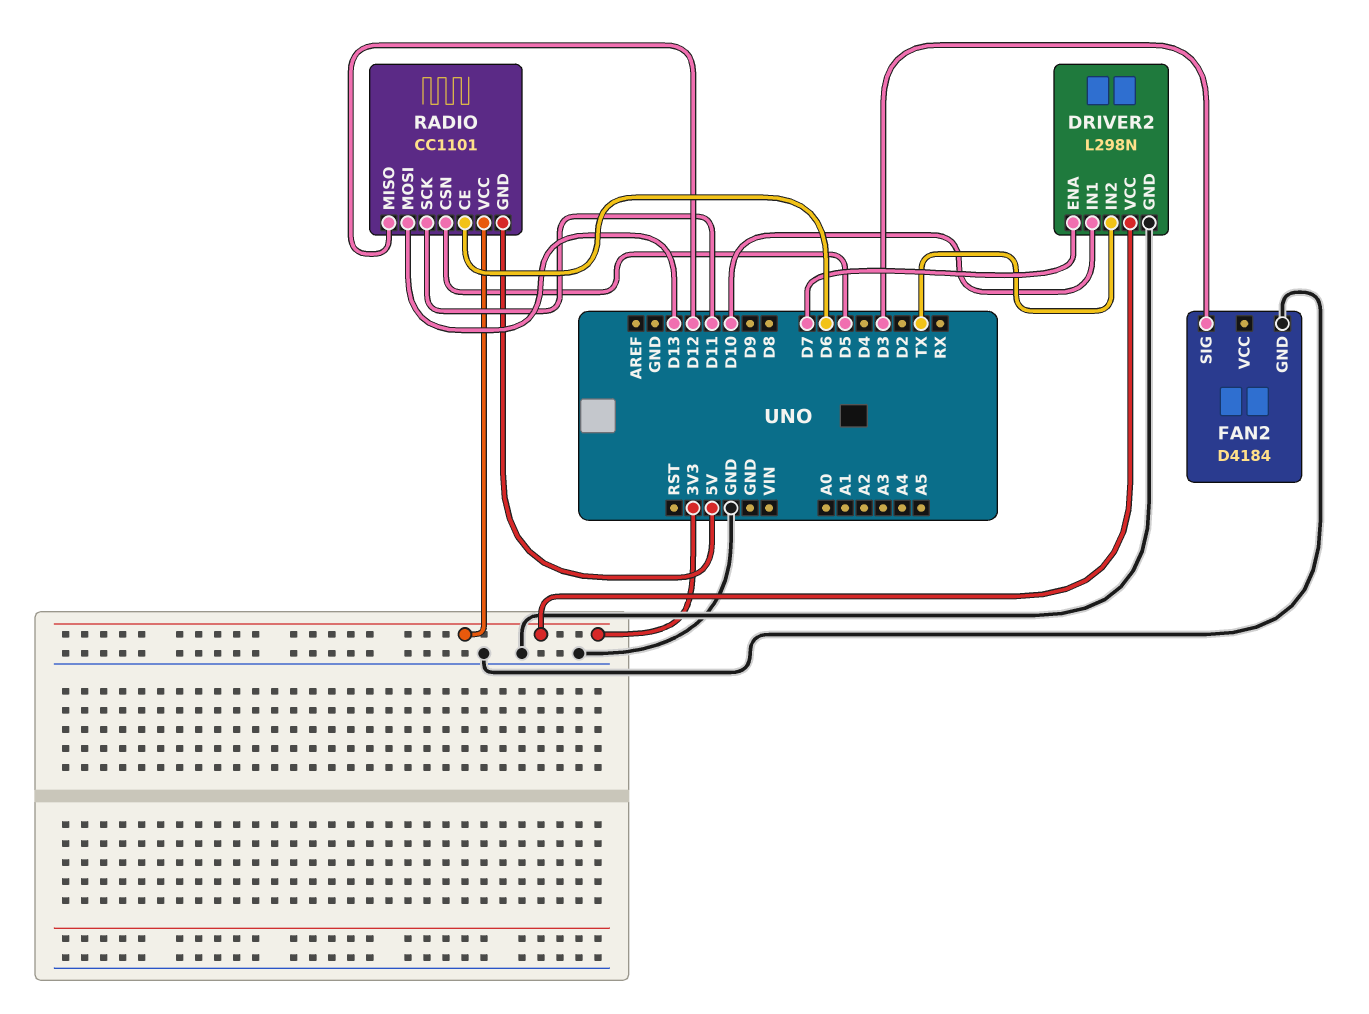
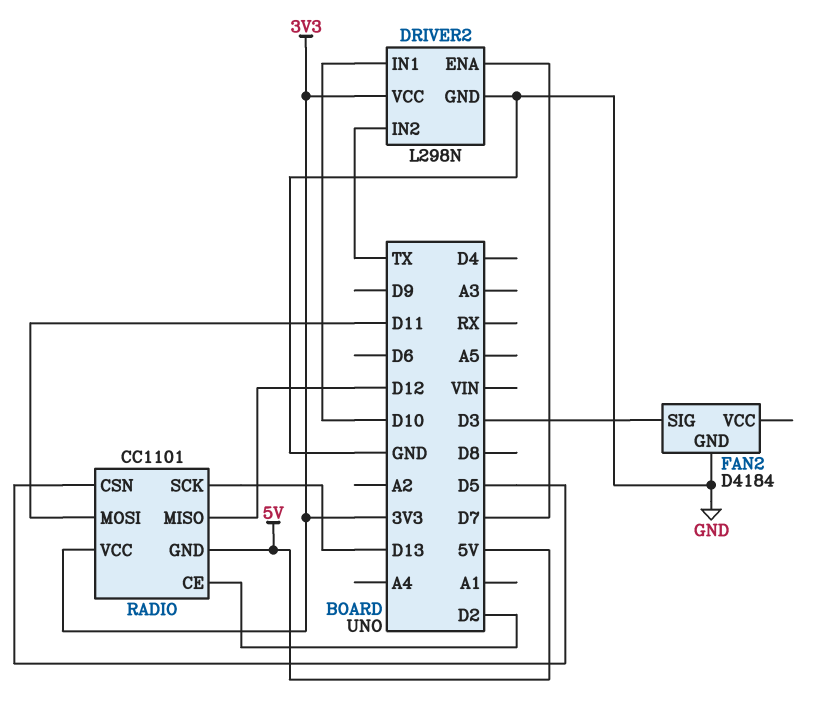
RADIO pin CE: D6 -> D2
RADIO pin MOSI: D13 -> D11
RADIO pin SCK: D11 -> D13

